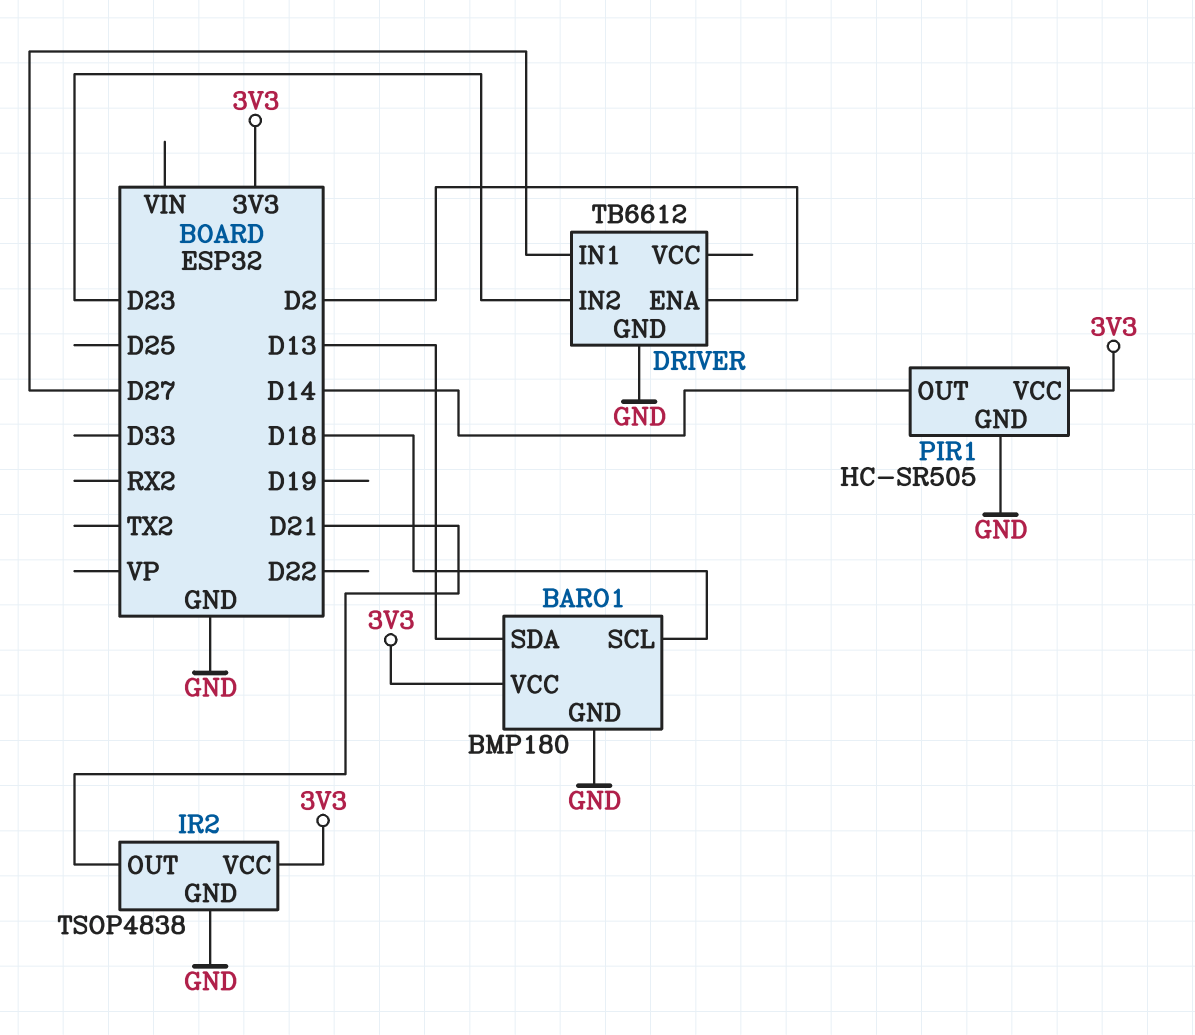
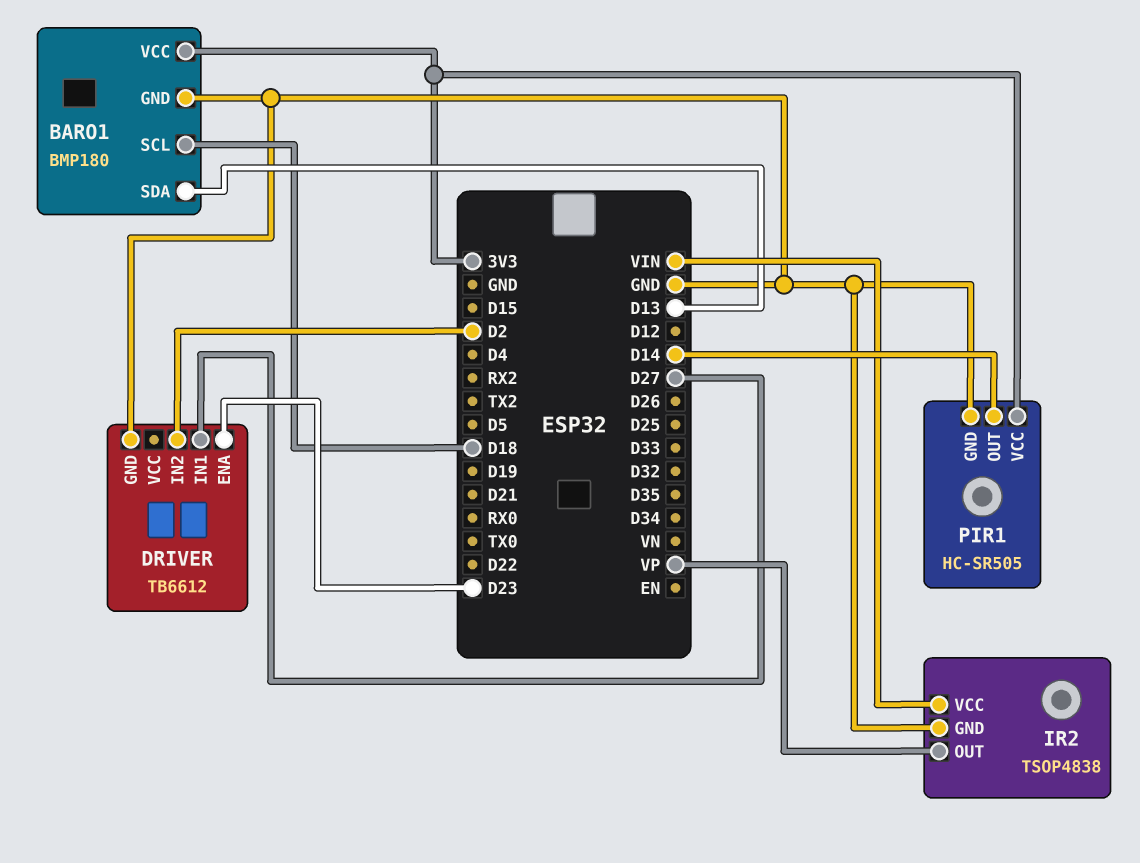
DRIVER pin ENA: D2 -> D23
DRIVER pin IN2: D23 -> D2
IR2 pin OUT: D21 -> VP
IR2 pin VCC: 3V3 -> VIN

